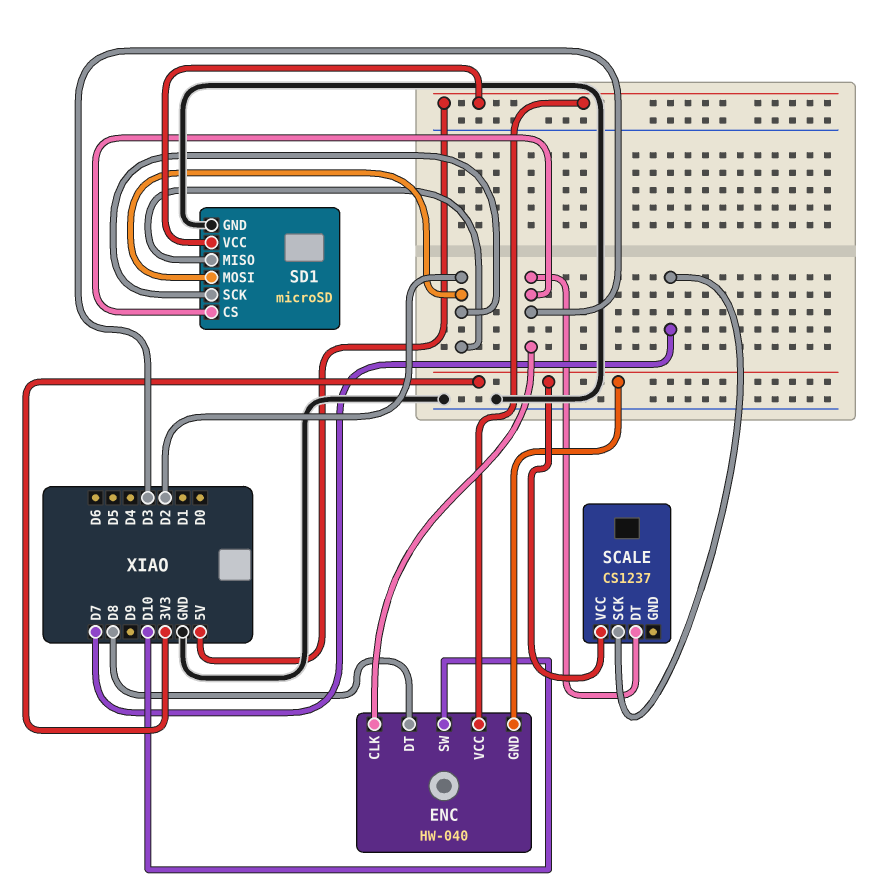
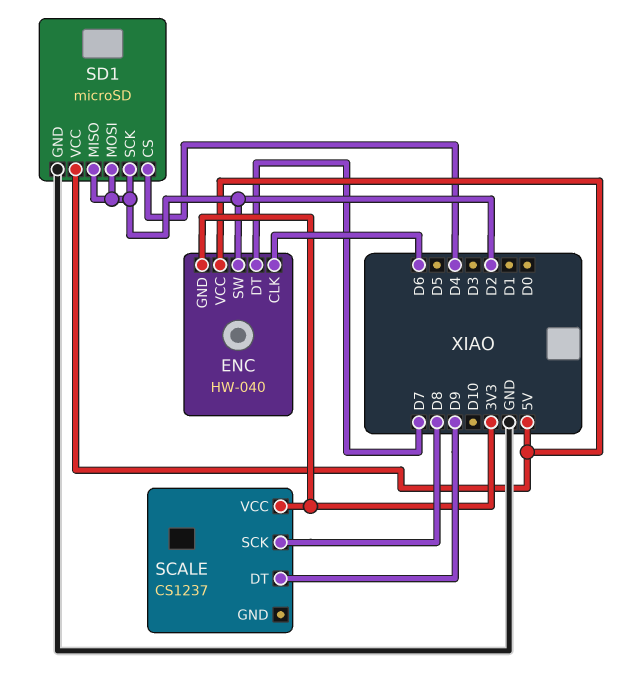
ENC pin CLK: D3 -> D6
ENC pin DT: D8 -> D7
ENC pin SW: D10 -> D2
SCALE pin DT: D3 -> D9
SCALE pin SCK: D7 -> D8
SD1 pin CS: D3 -> D4

